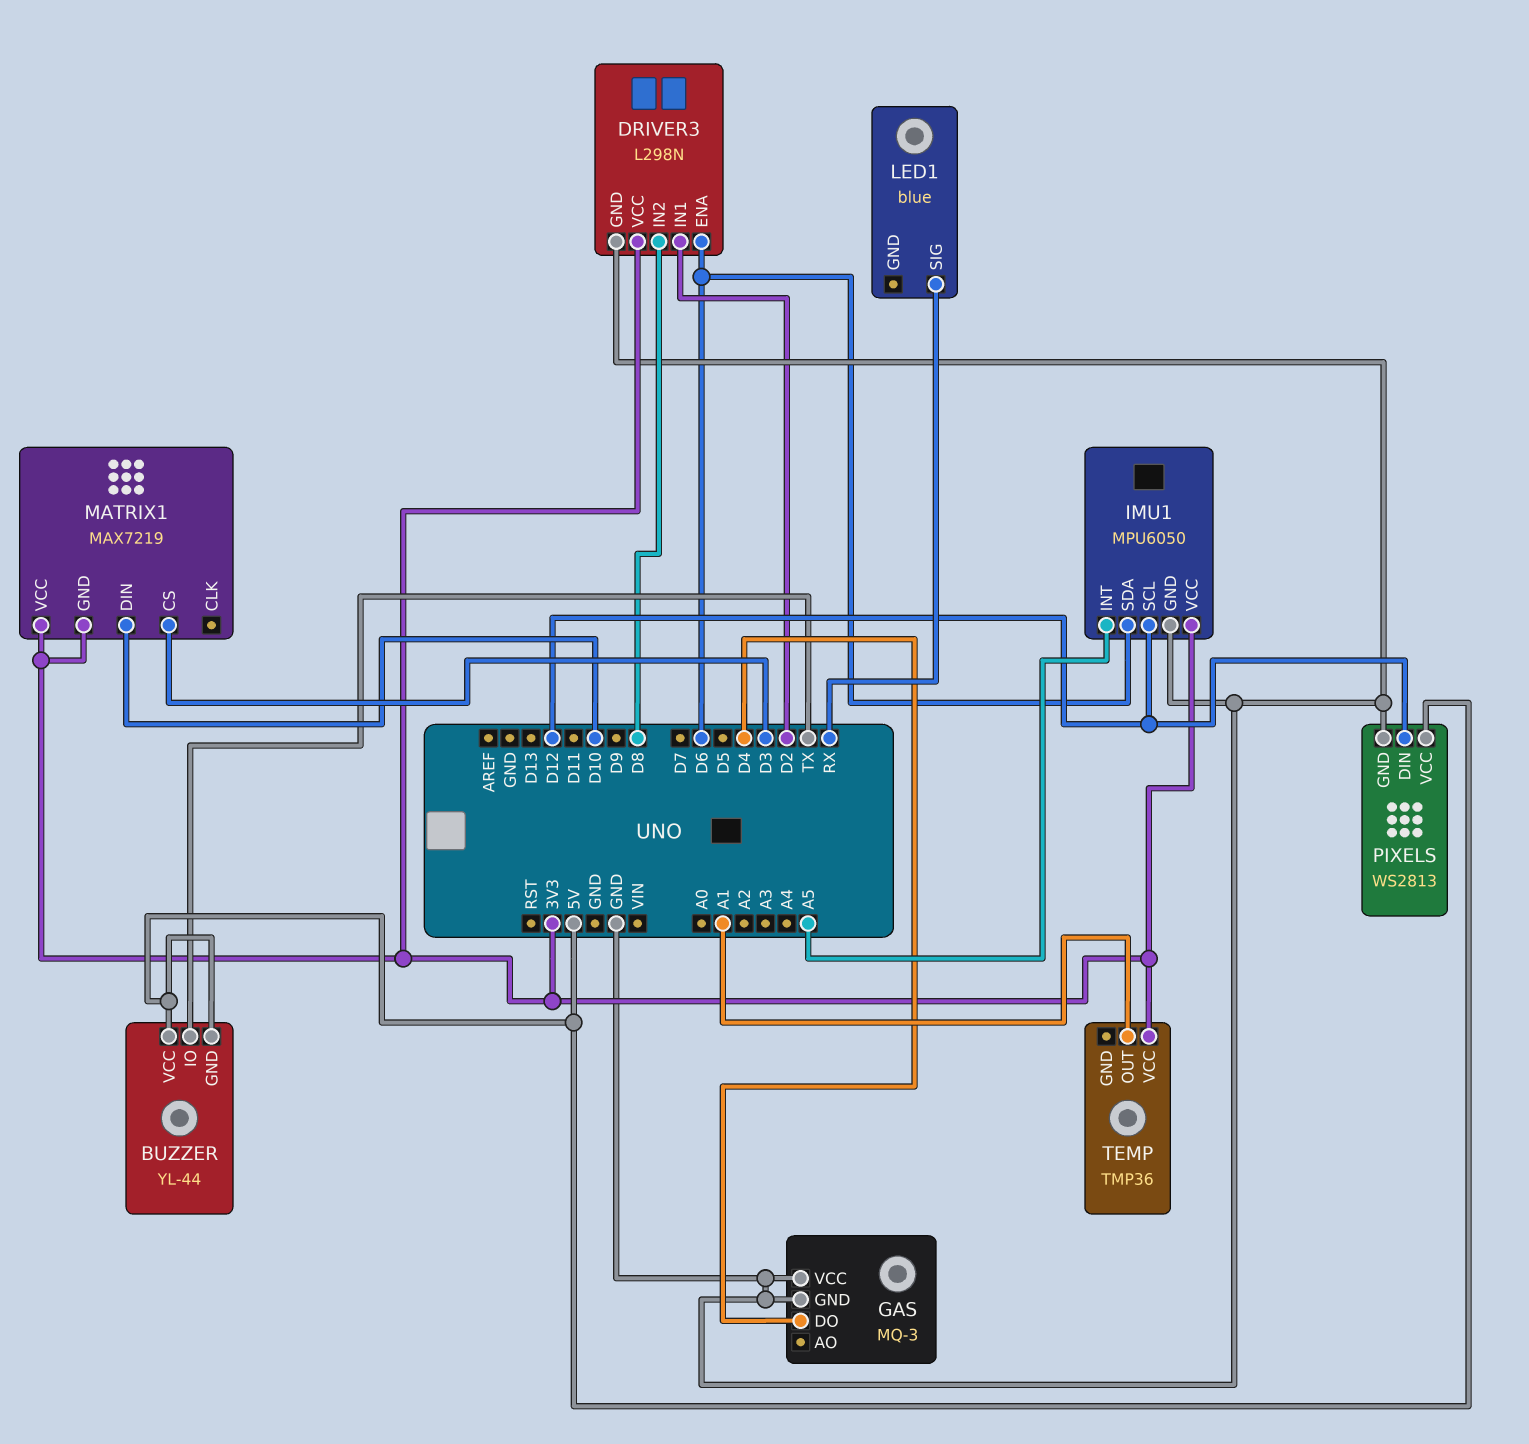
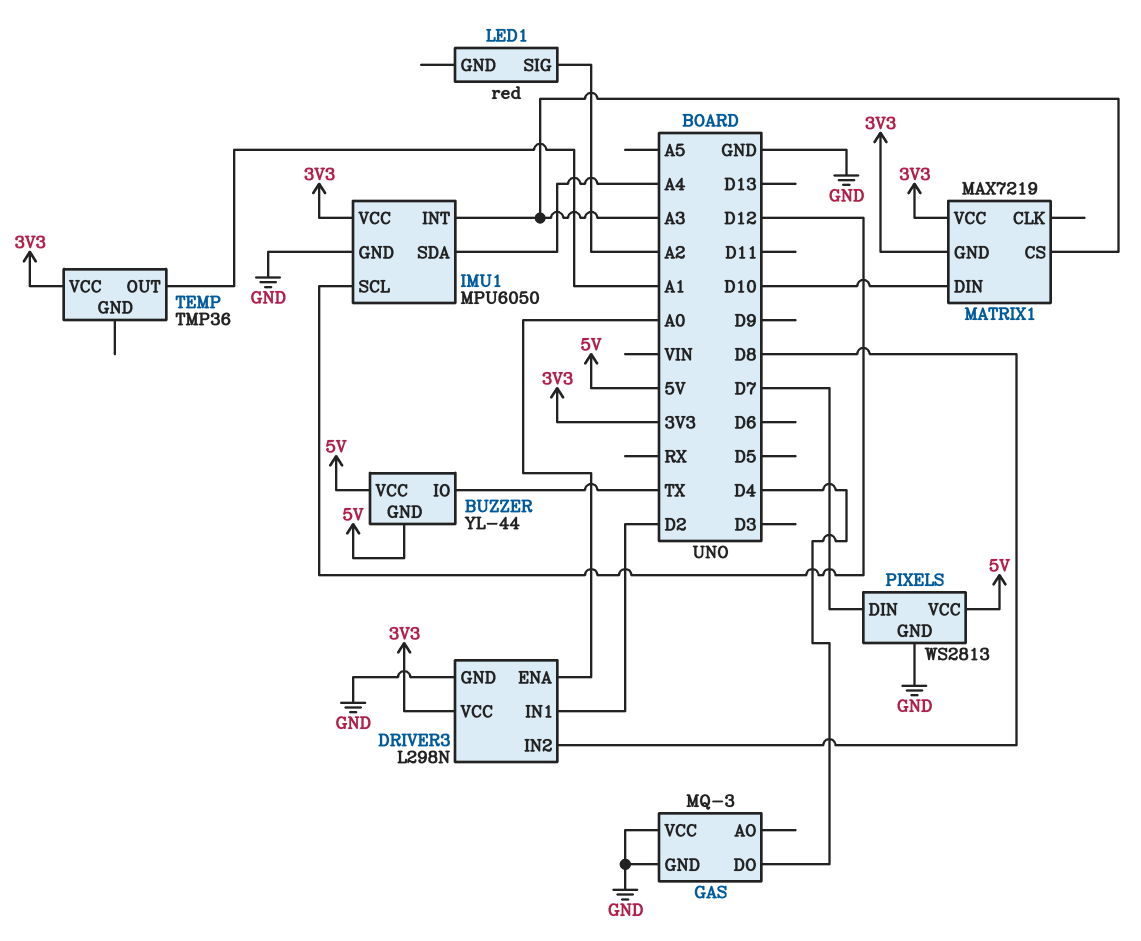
DRIVER3 pin ENA: D6 -> A0
IMU1 pin INT: A5 -> A3
IMU1 pin SDA: D6 -> A4
LED1: blue -> red
LED1 pin SIG: RX -> A2
MATRIX1 pin CS: D3 -> A3
PIXELS pin DIN: D12 -> D7

